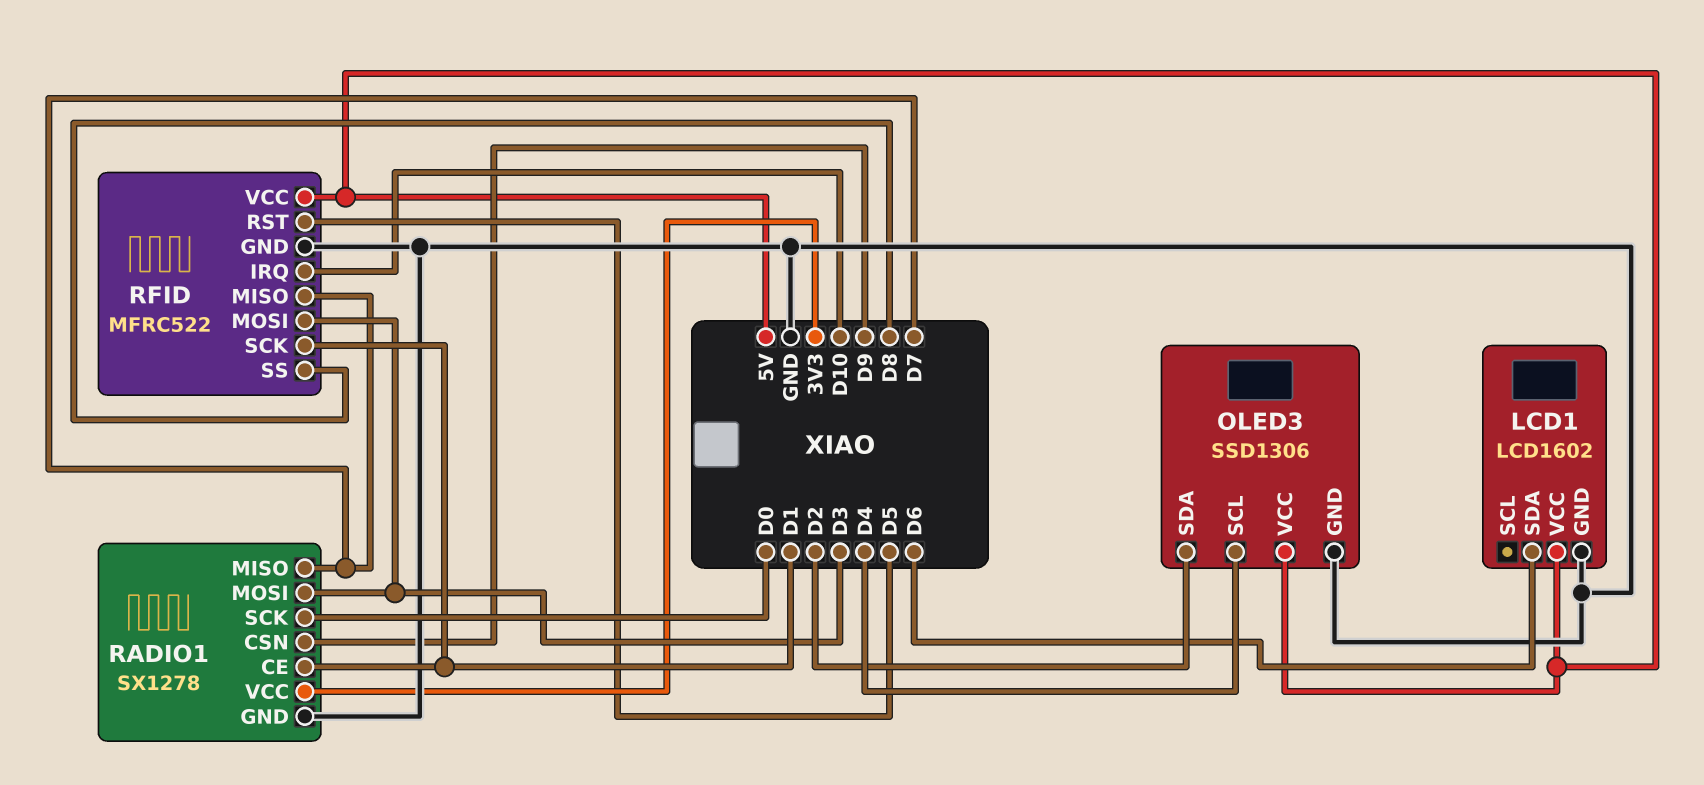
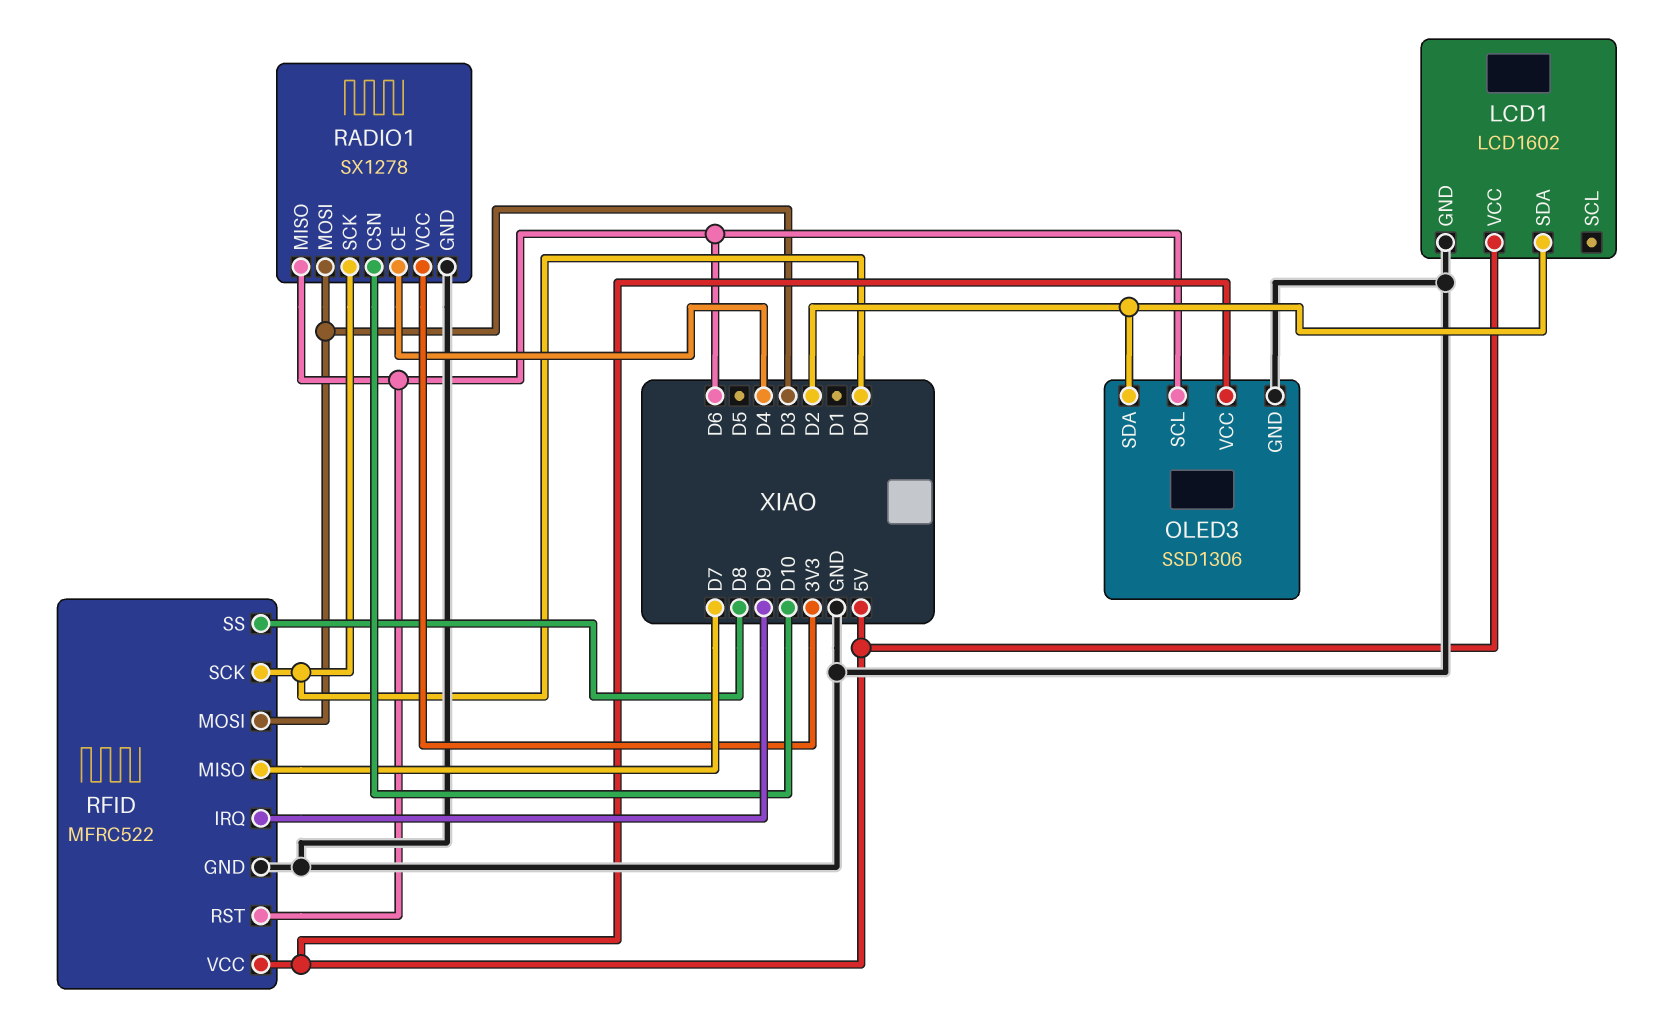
LCD1 pin SDA: D6 -> D2
OLED3 pin SCL: D4 -> D6
RADIO1 pin CE: D1 -> D4
RADIO1 pin CSN: D9 -> D10
RADIO1 pin MISO: D7 -> D6
RFID pin IRQ: D10 -> D9
RFID pin RST: D5 -> D6
RFID pin SCK: D1 -> D0

